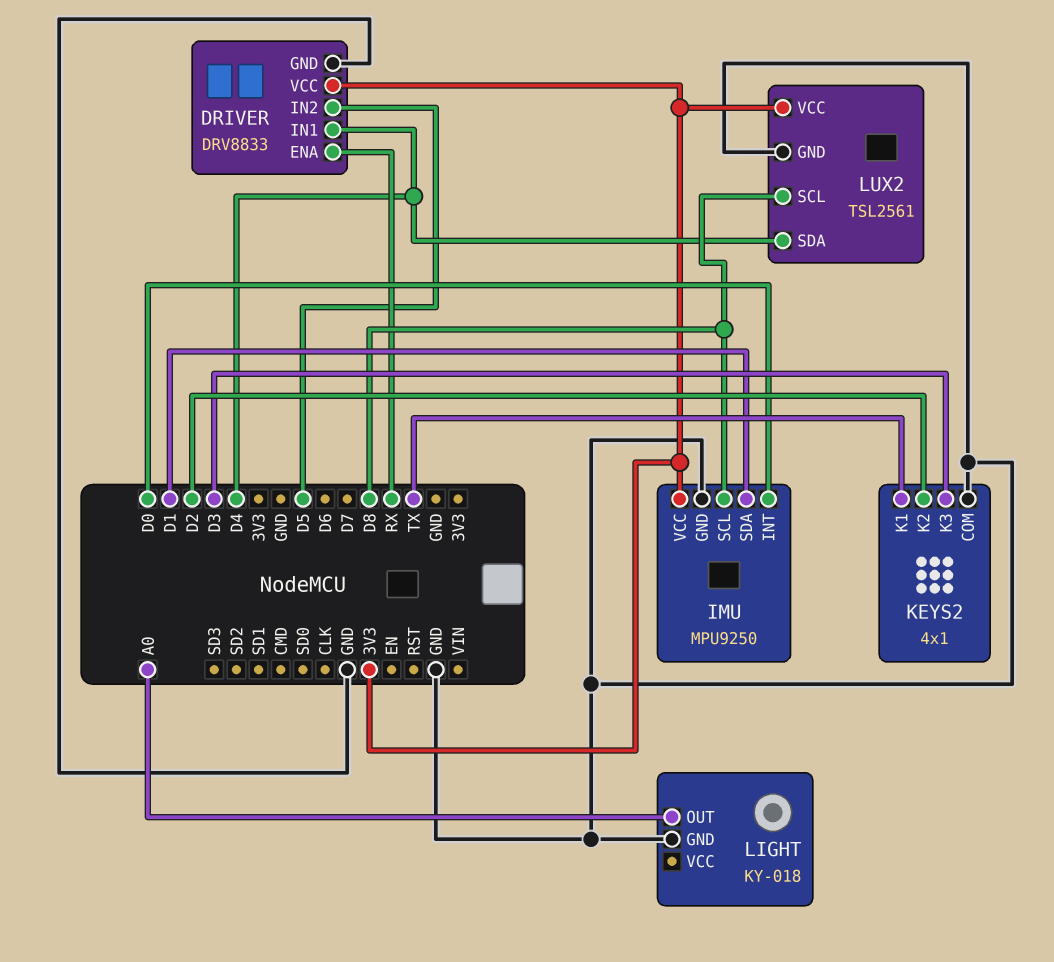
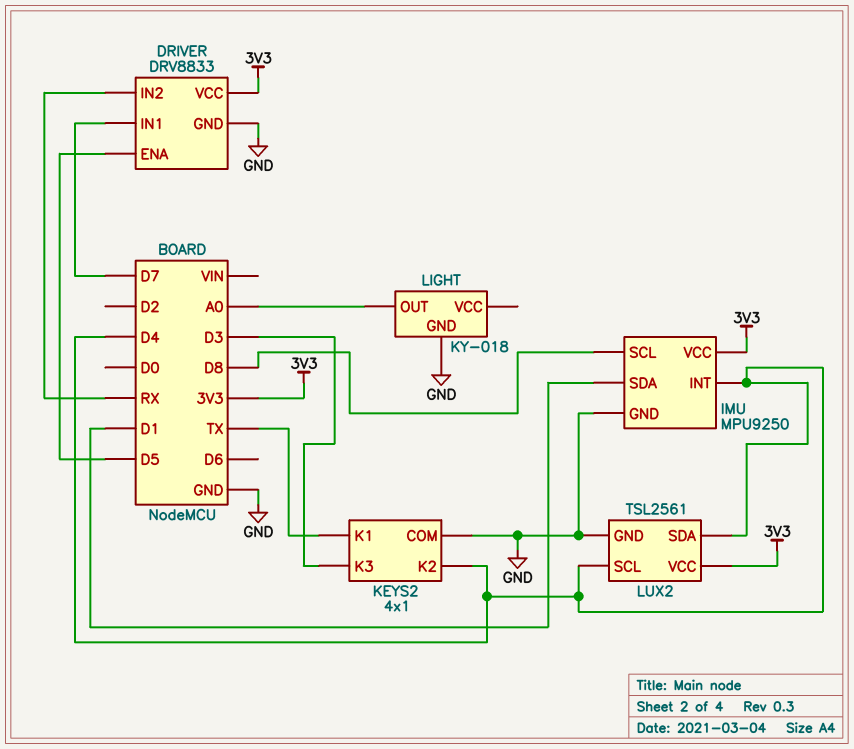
DRIVER pin ENA: RX -> D5
DRIVER pin IN1: D4 -> D7
DRIVER pin IN2: D5 -> RX
IMU pin INT: D0 -> D4
KEYS2 pin K2: D2 -> D4
LUX2 pin SCL: D8 -> D4

